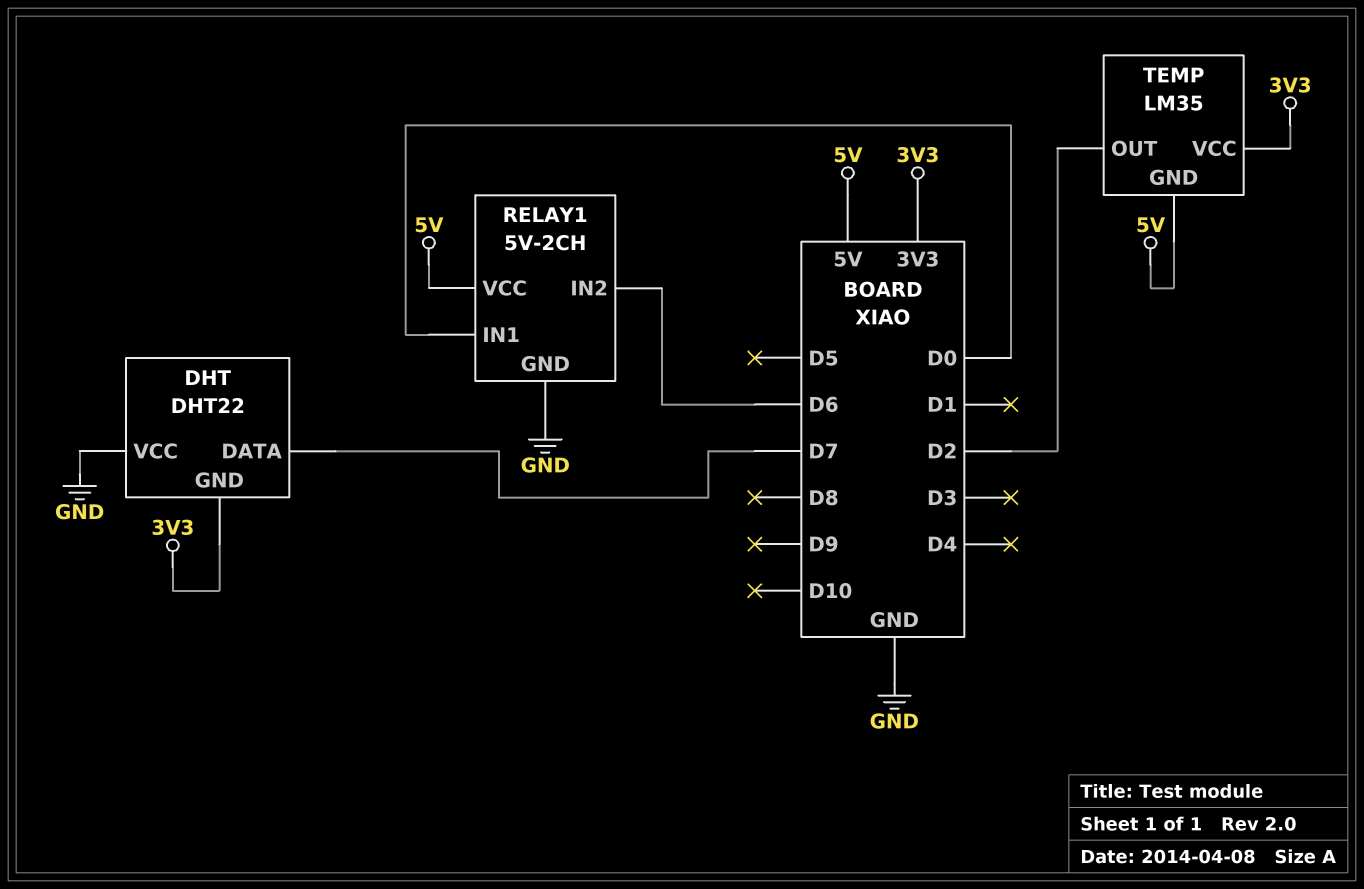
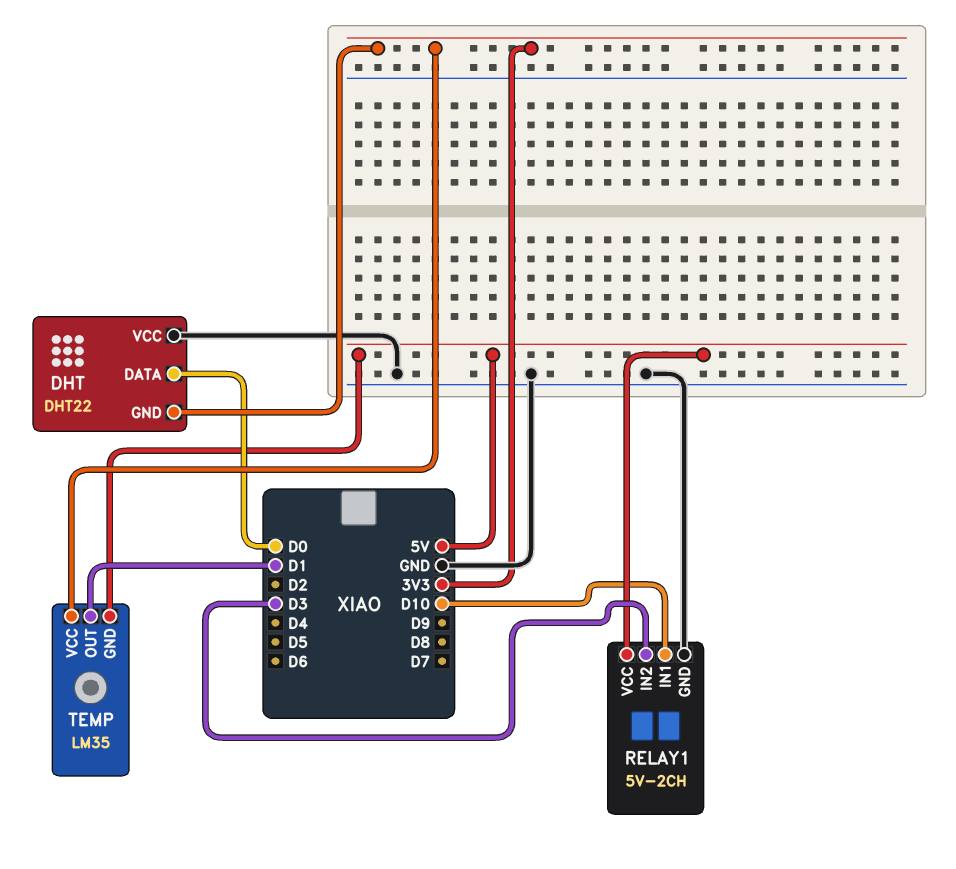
DHT pin DATA: D7 -> D0
RELAY1 pin IN1: D0 -> D10
RELAY1 pin IN2: D6 -> D3
TEMP pin OUT: D2 -> D1

